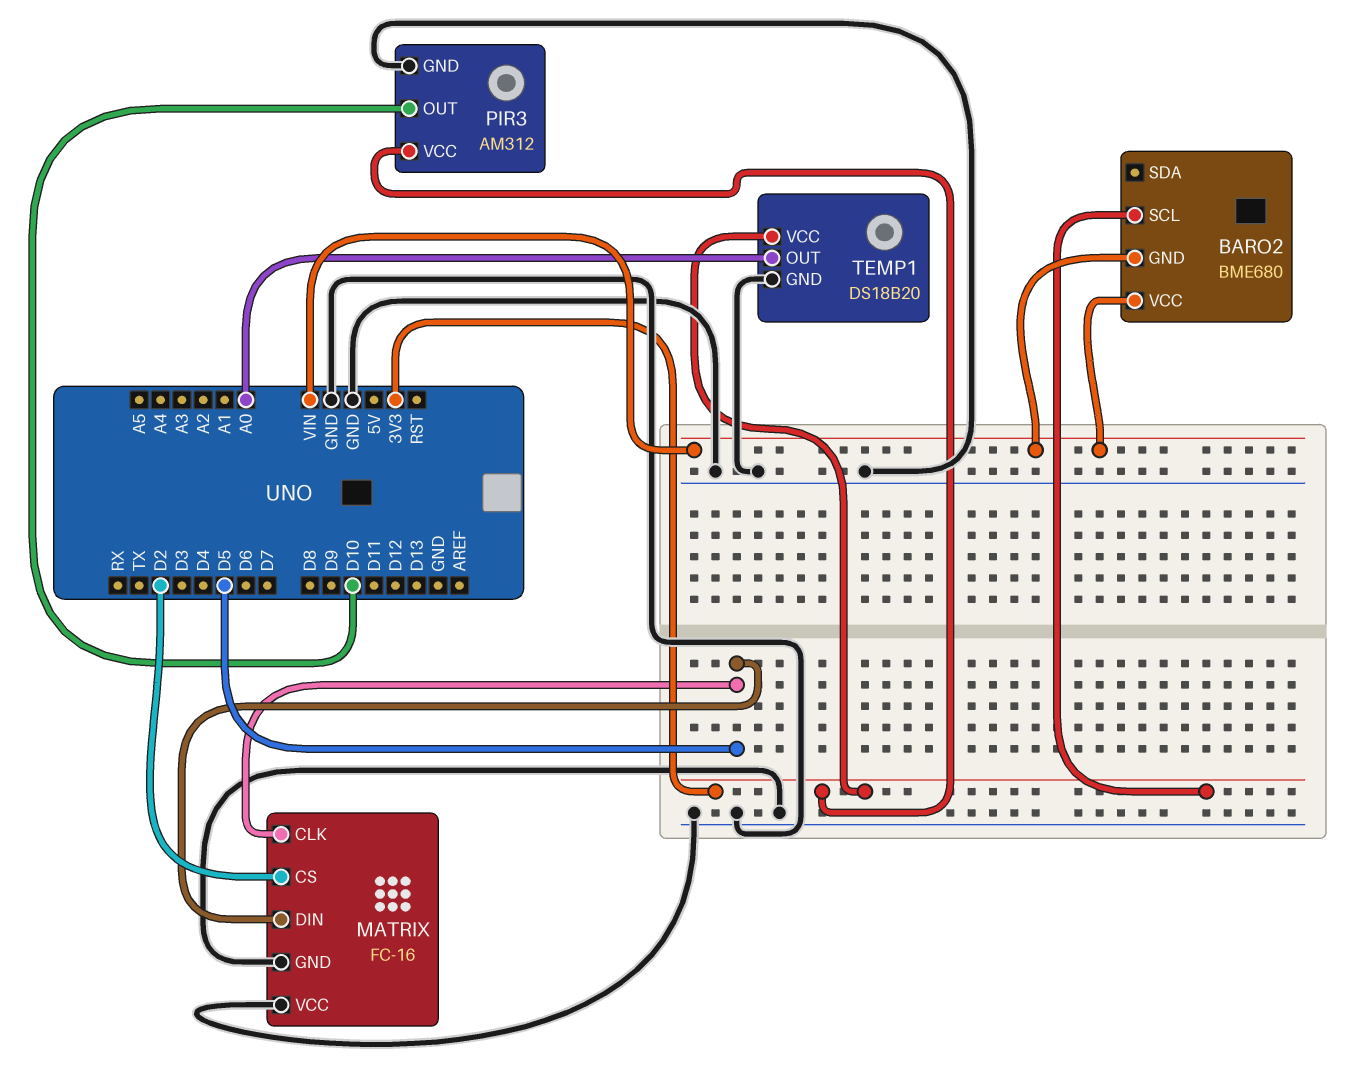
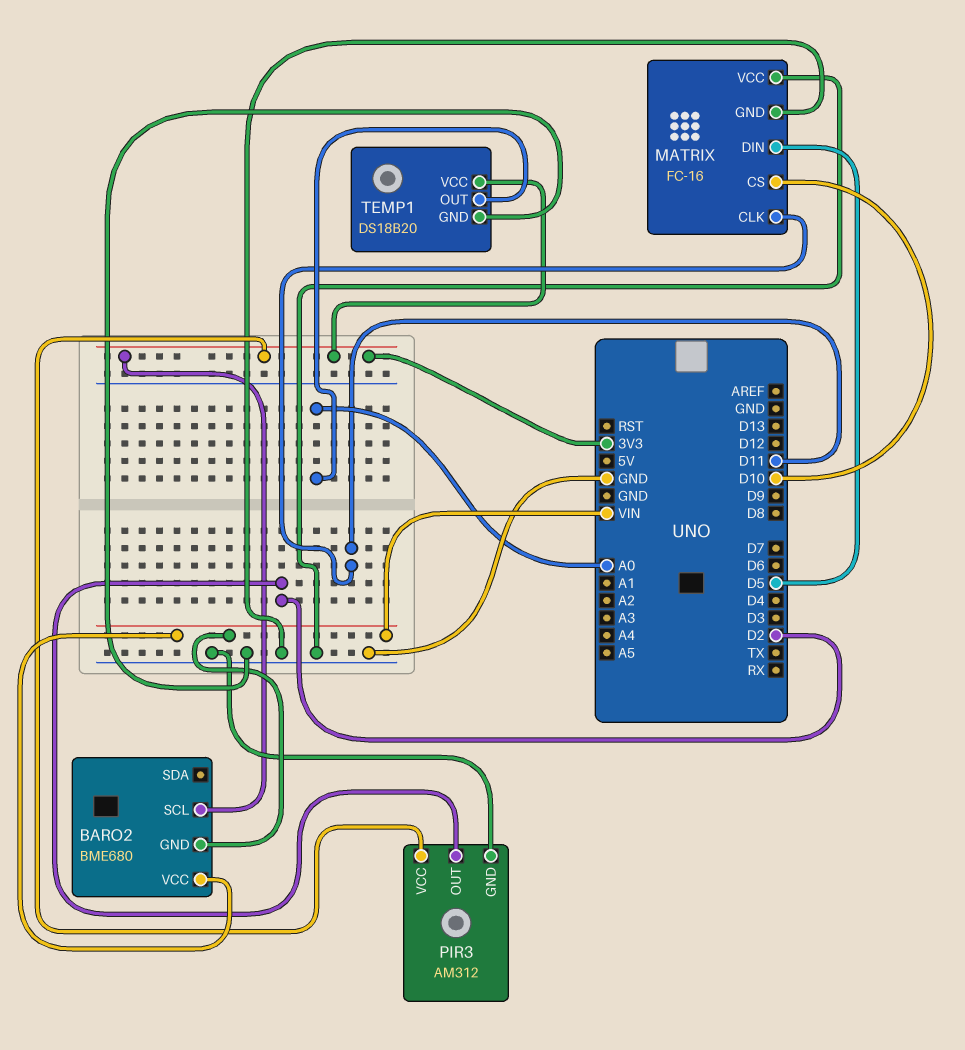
MATRIX pin CLK: D5 -> D11
MATRIX pin CS: D2 -> D10
PIR3 pin OUT: D10 -> D2

